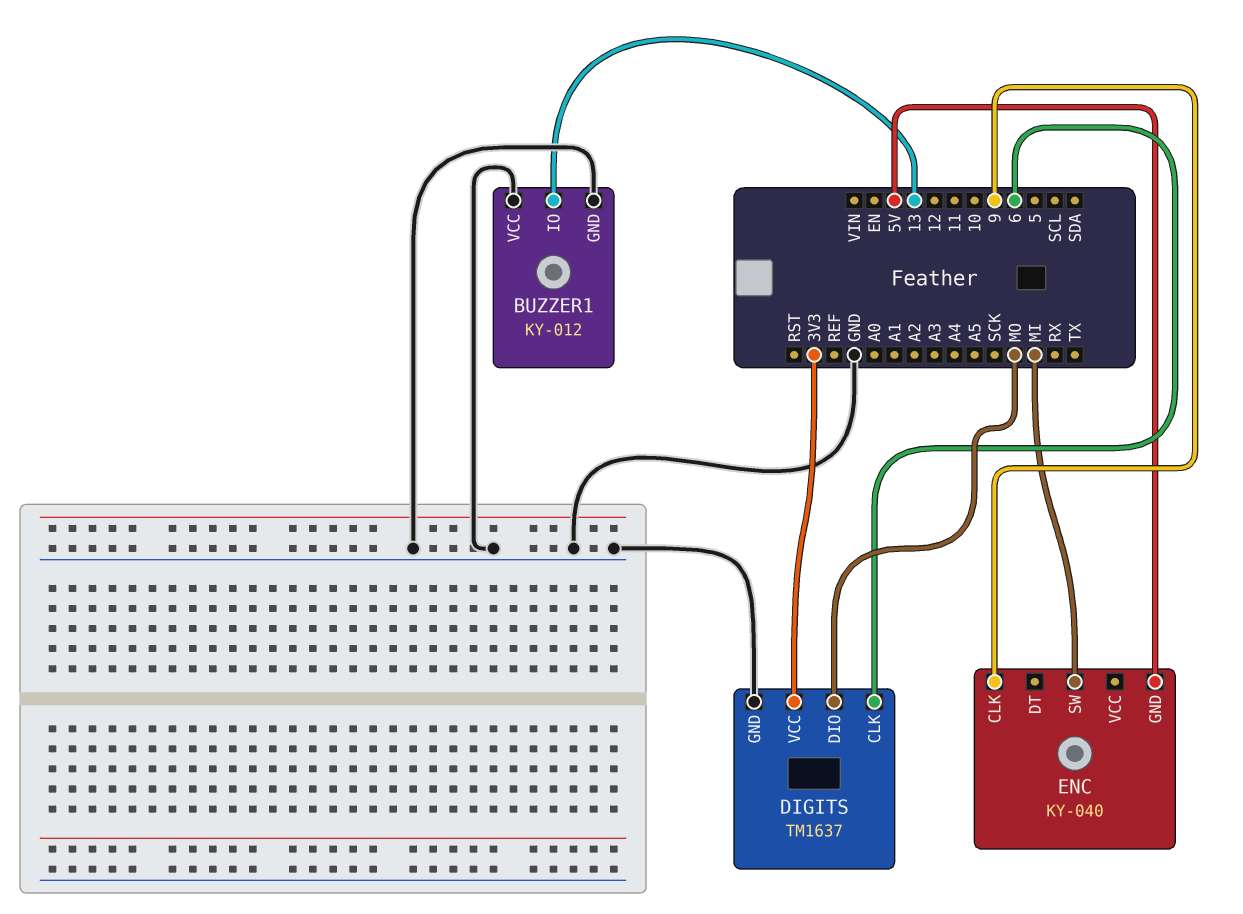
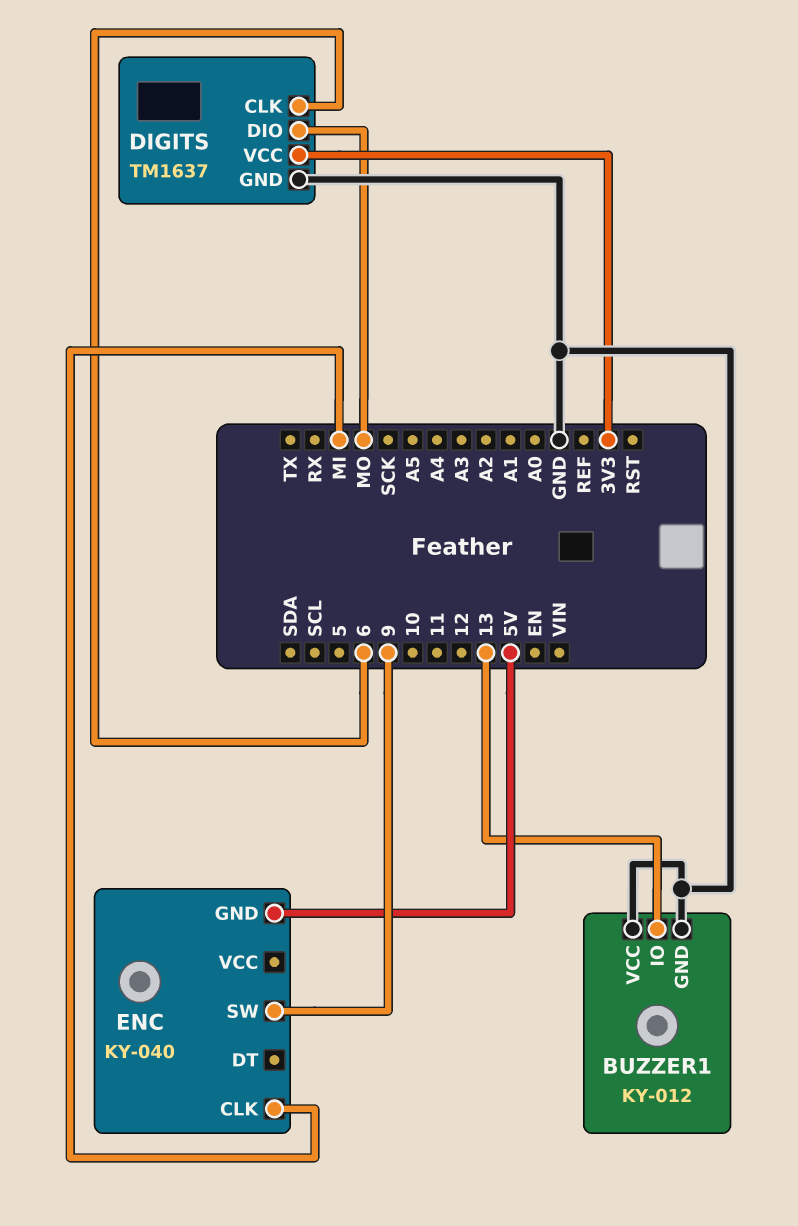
ENC pin CLK: 9 -> MI
ENC pin SW: MI -> 9

